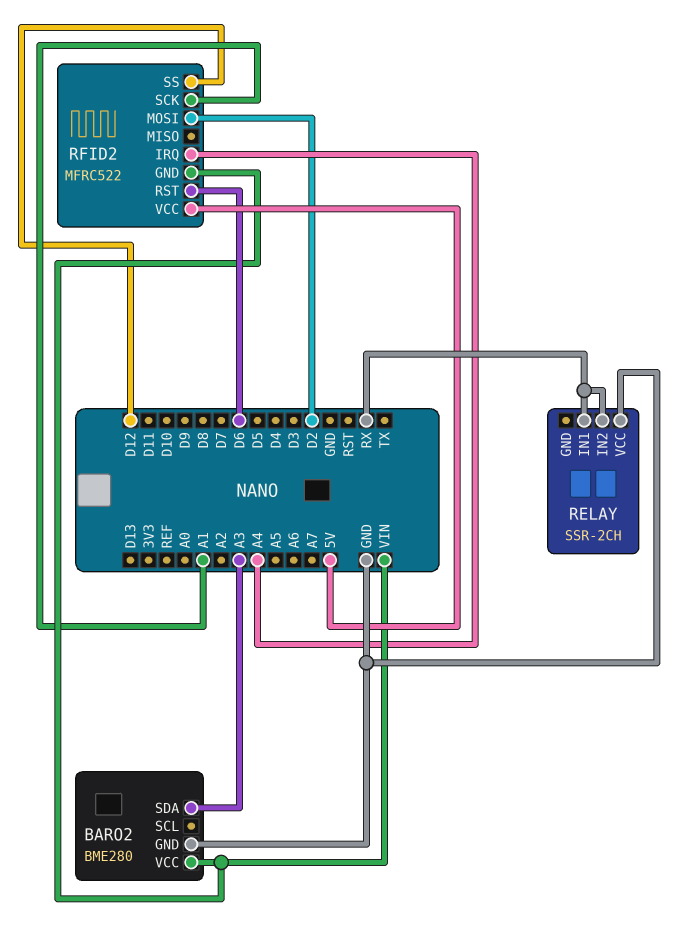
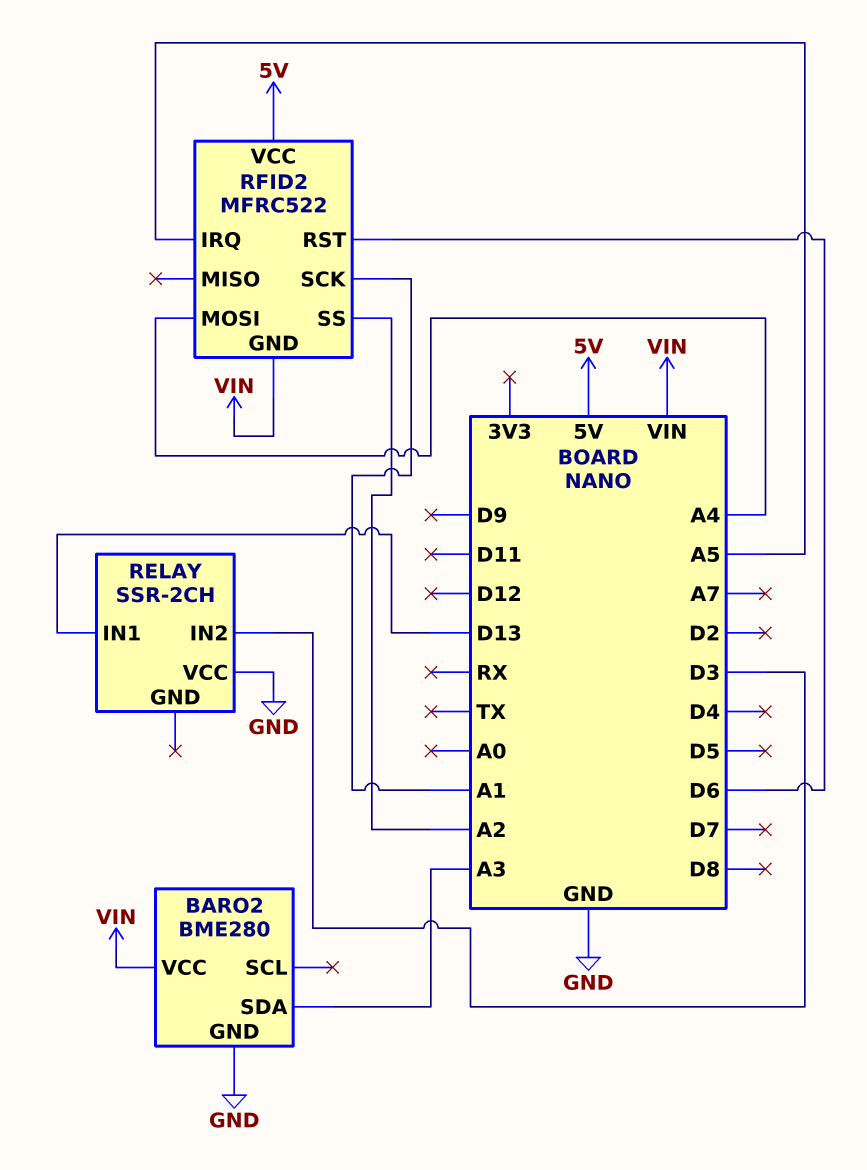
RELAY pin IN1: RX -> D13
RELAY pin IN2: RX -> D3
RFID2 pin IRQ: A4 -> A5
RFID2 pin MOSI: D2 -> A4
RFID2 pin SS: D12 -> A2

